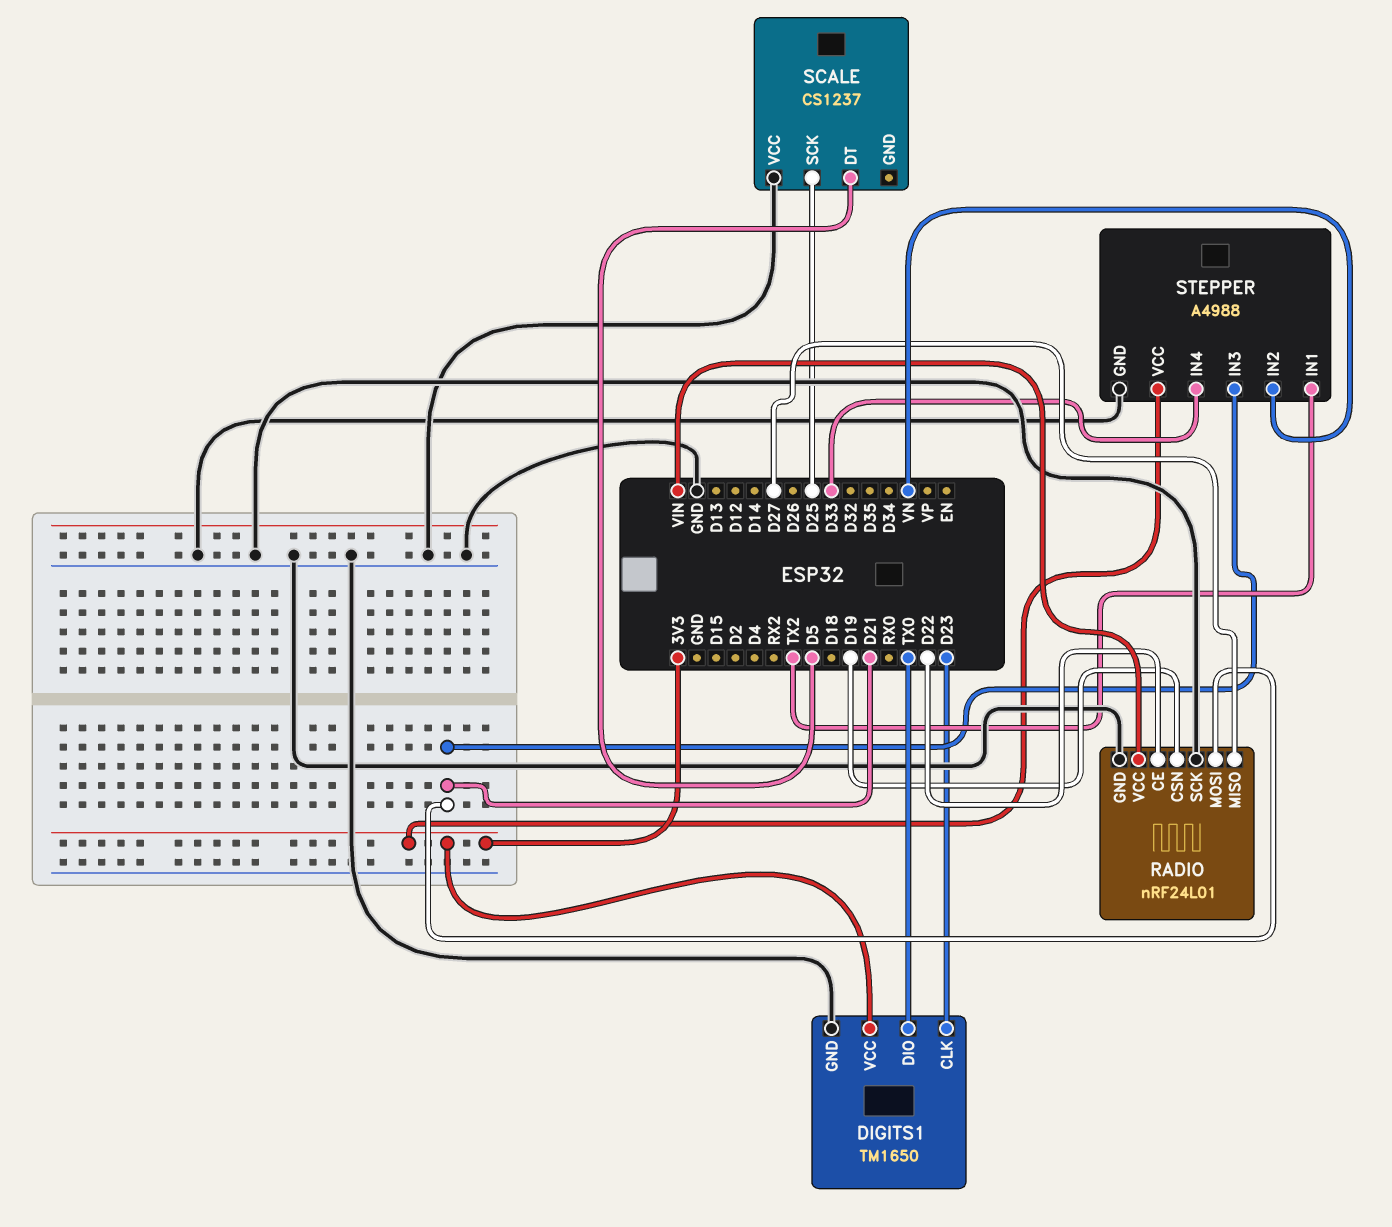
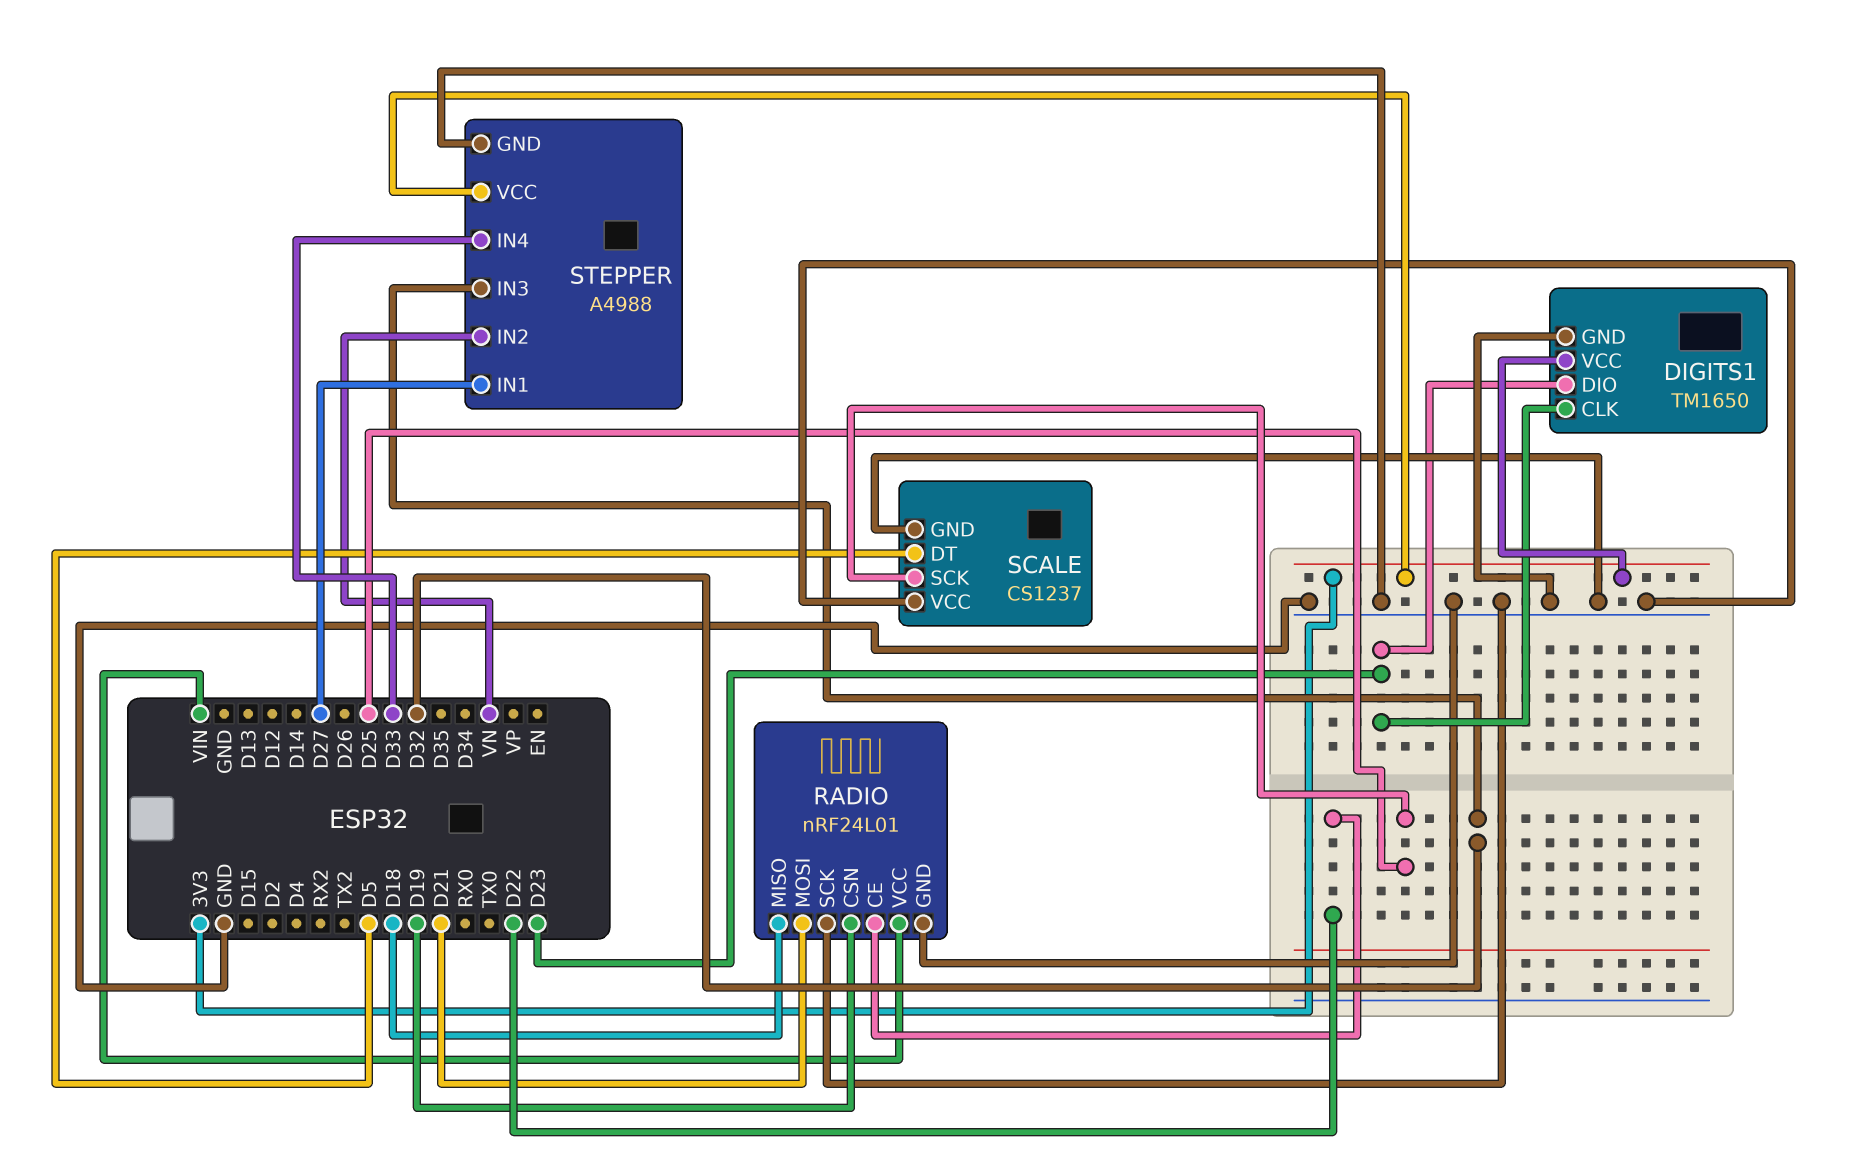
DIGITS1 pin DIO: TX0 -> D23
RADIO pin MISO: D27 -> D18
SCALE pin GND: none -> GND
STEPPER pin IN1: TX2 -> D27
STEPPER pin IN3: D21 -> D32

